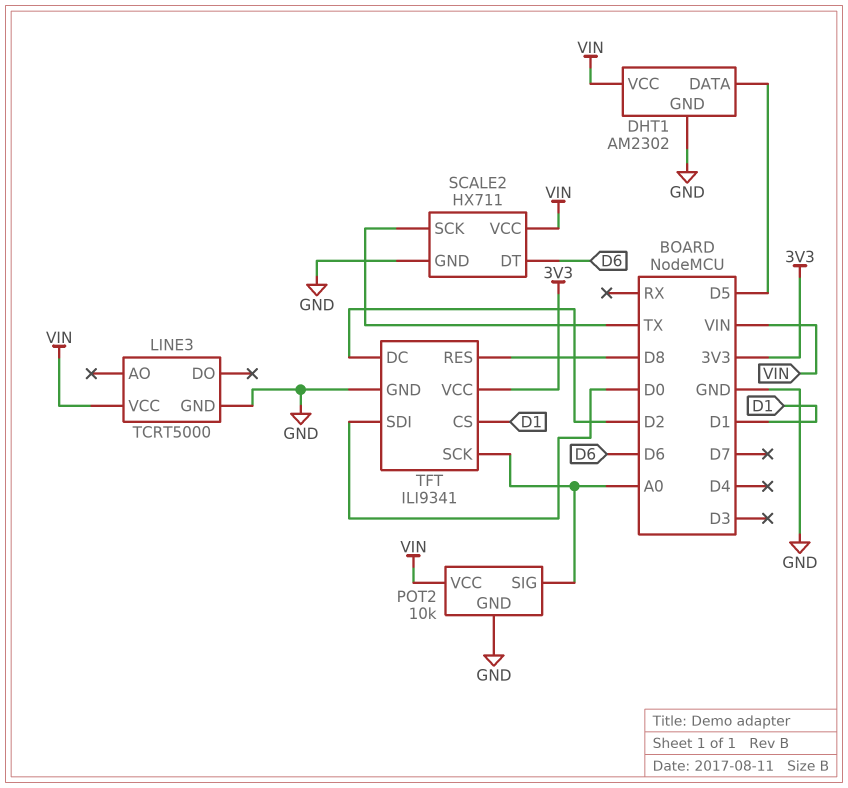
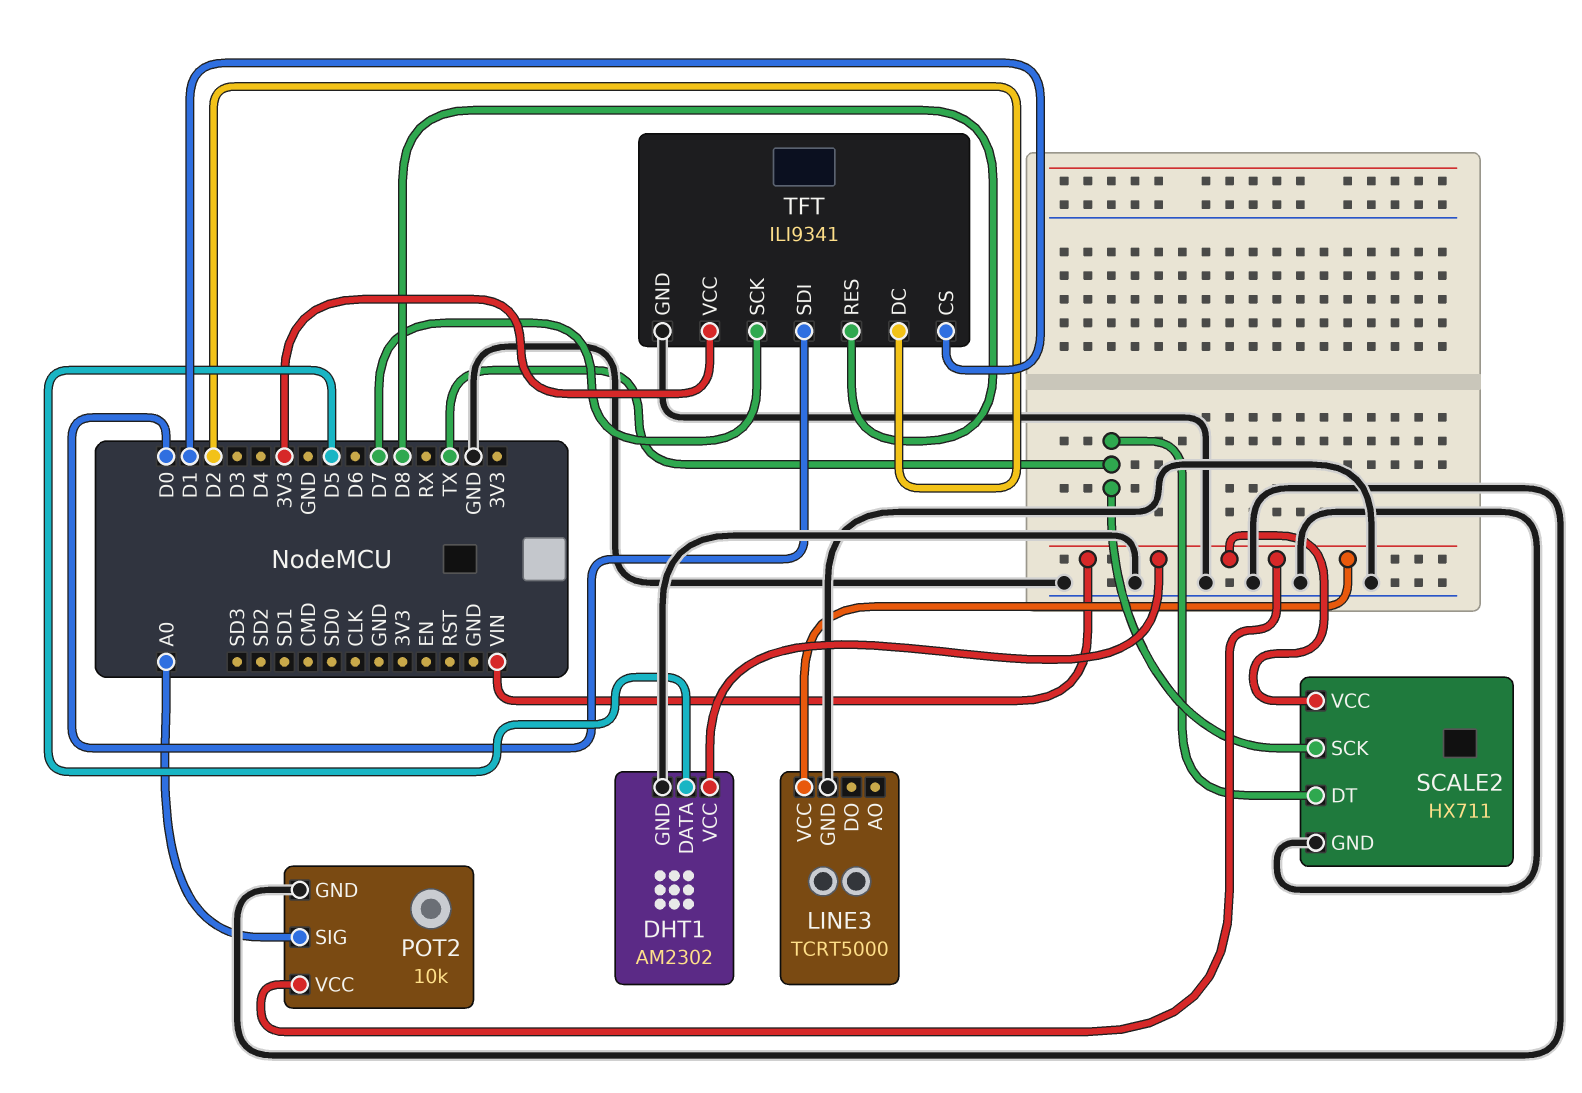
SCALE2 pin DT: D6 -> TX
TFT pin SCK: A0 -> D7

